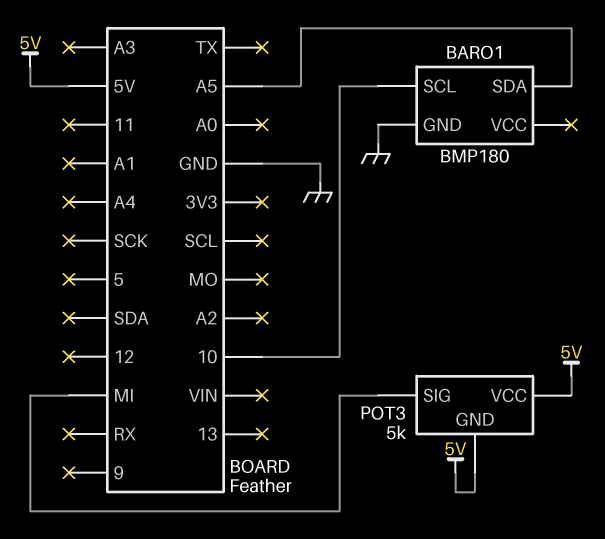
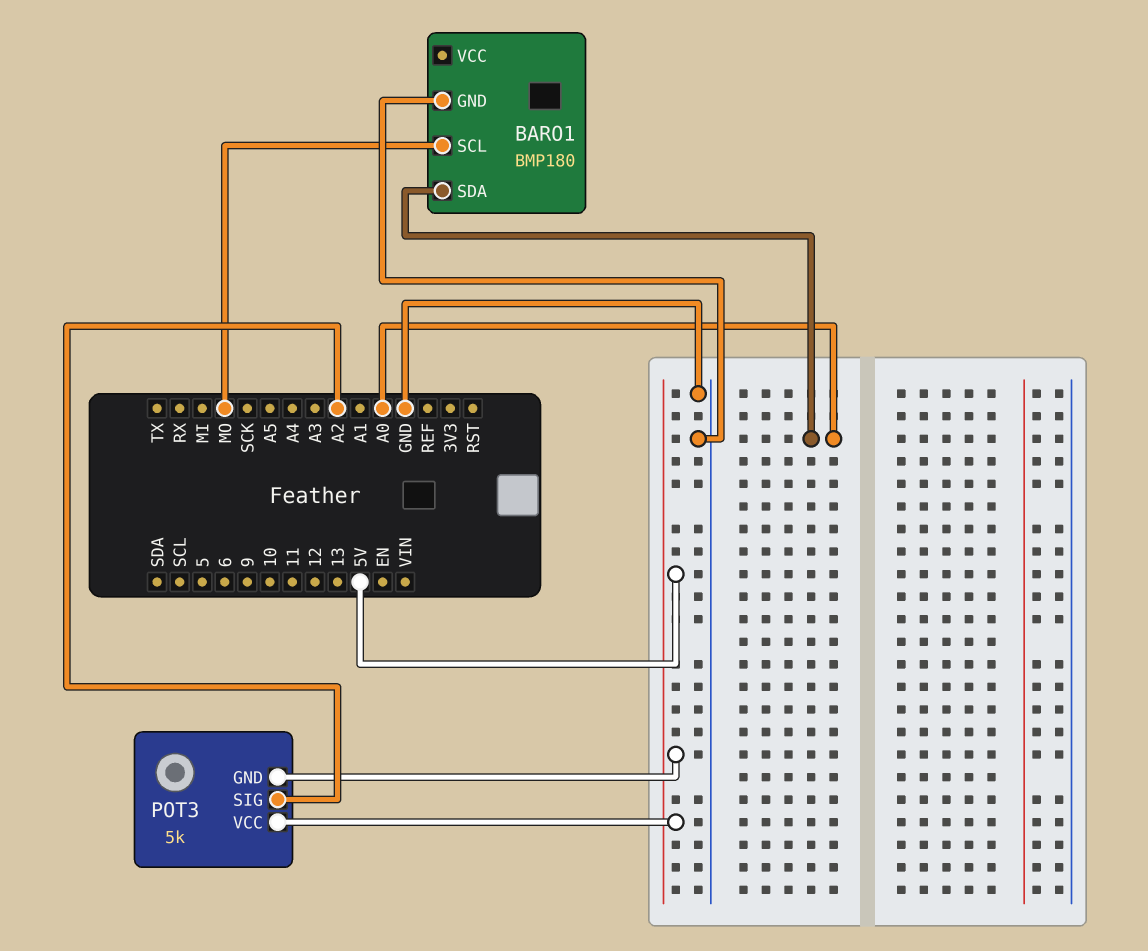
BARO1 pin SCL: 10 -> MO
BARO1 pin SDA: A5 -> A0
POT3 pin SIG: MI -> A2

